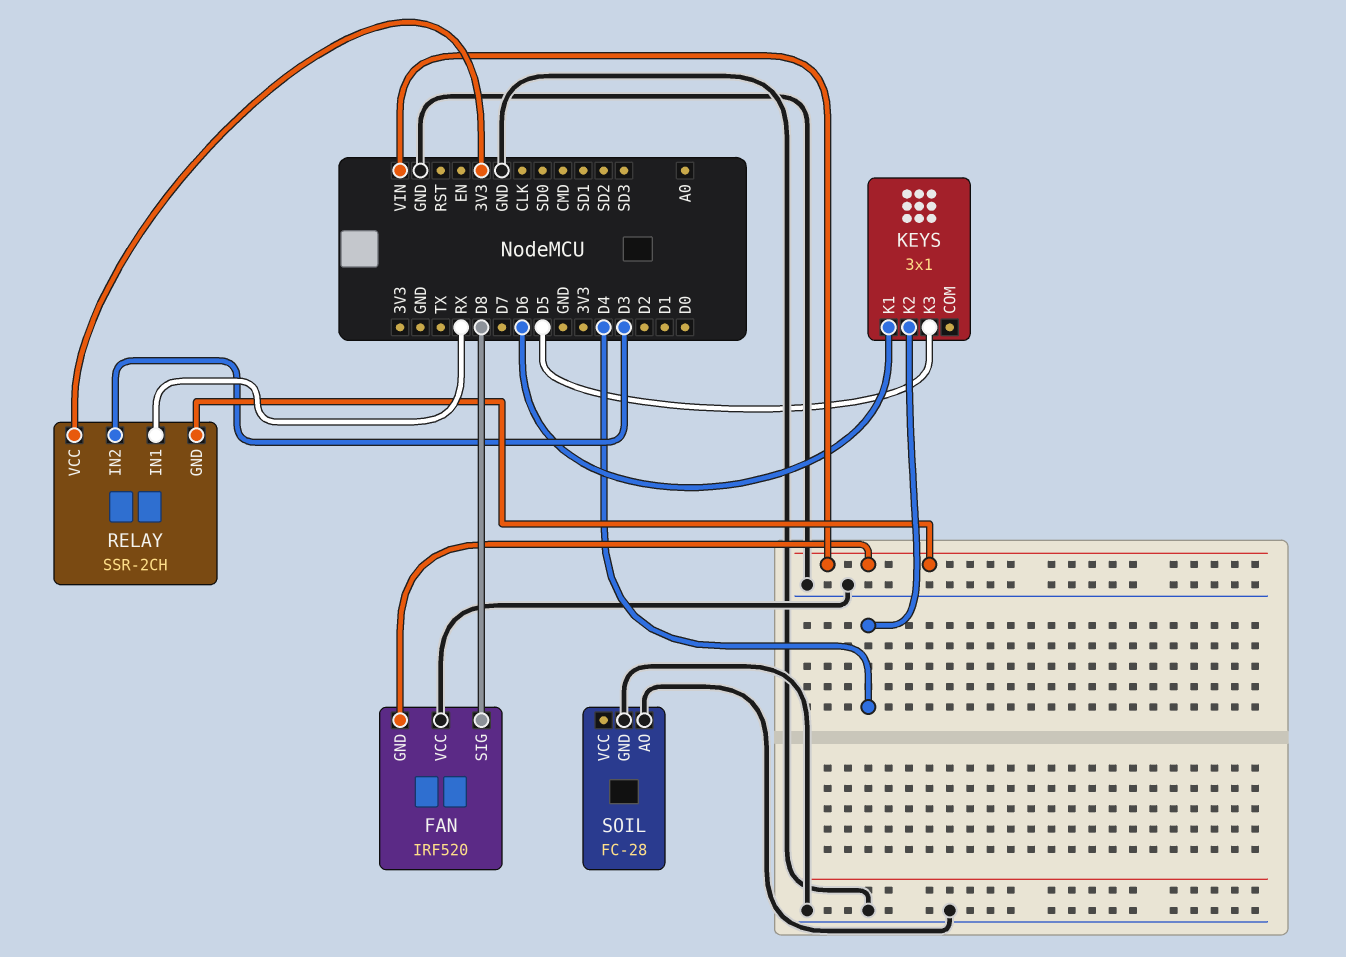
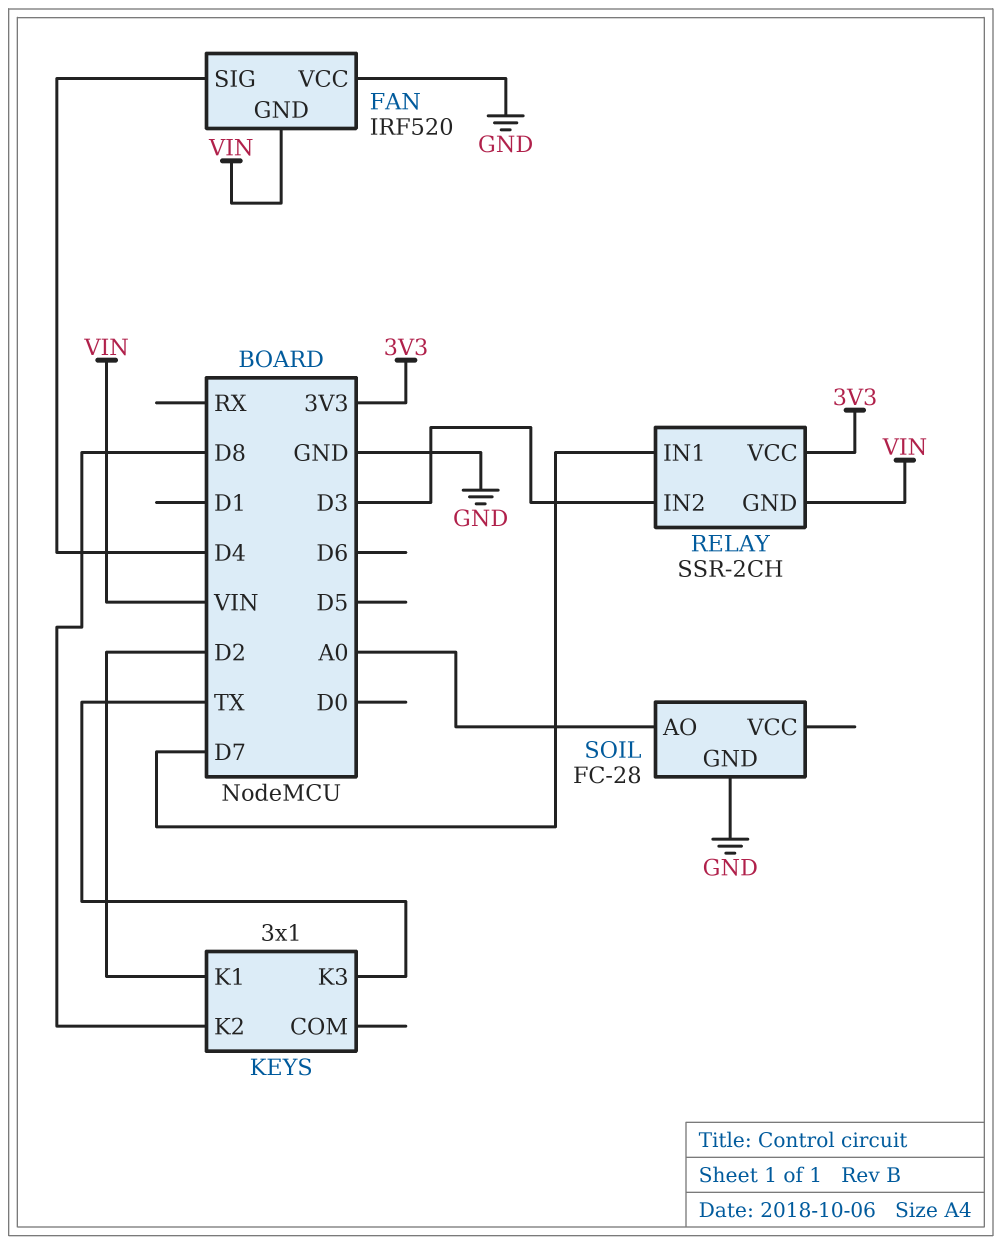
FAN pin SIG: D8 -> D4
KEYS pin K1: D6 -> D2
KEYS pin K2: D4 -> D8
KEYS pin K3: D5 -> TX
RELAY pin IN1: RX -> D7
SOIL pin AO: GND -> A0

